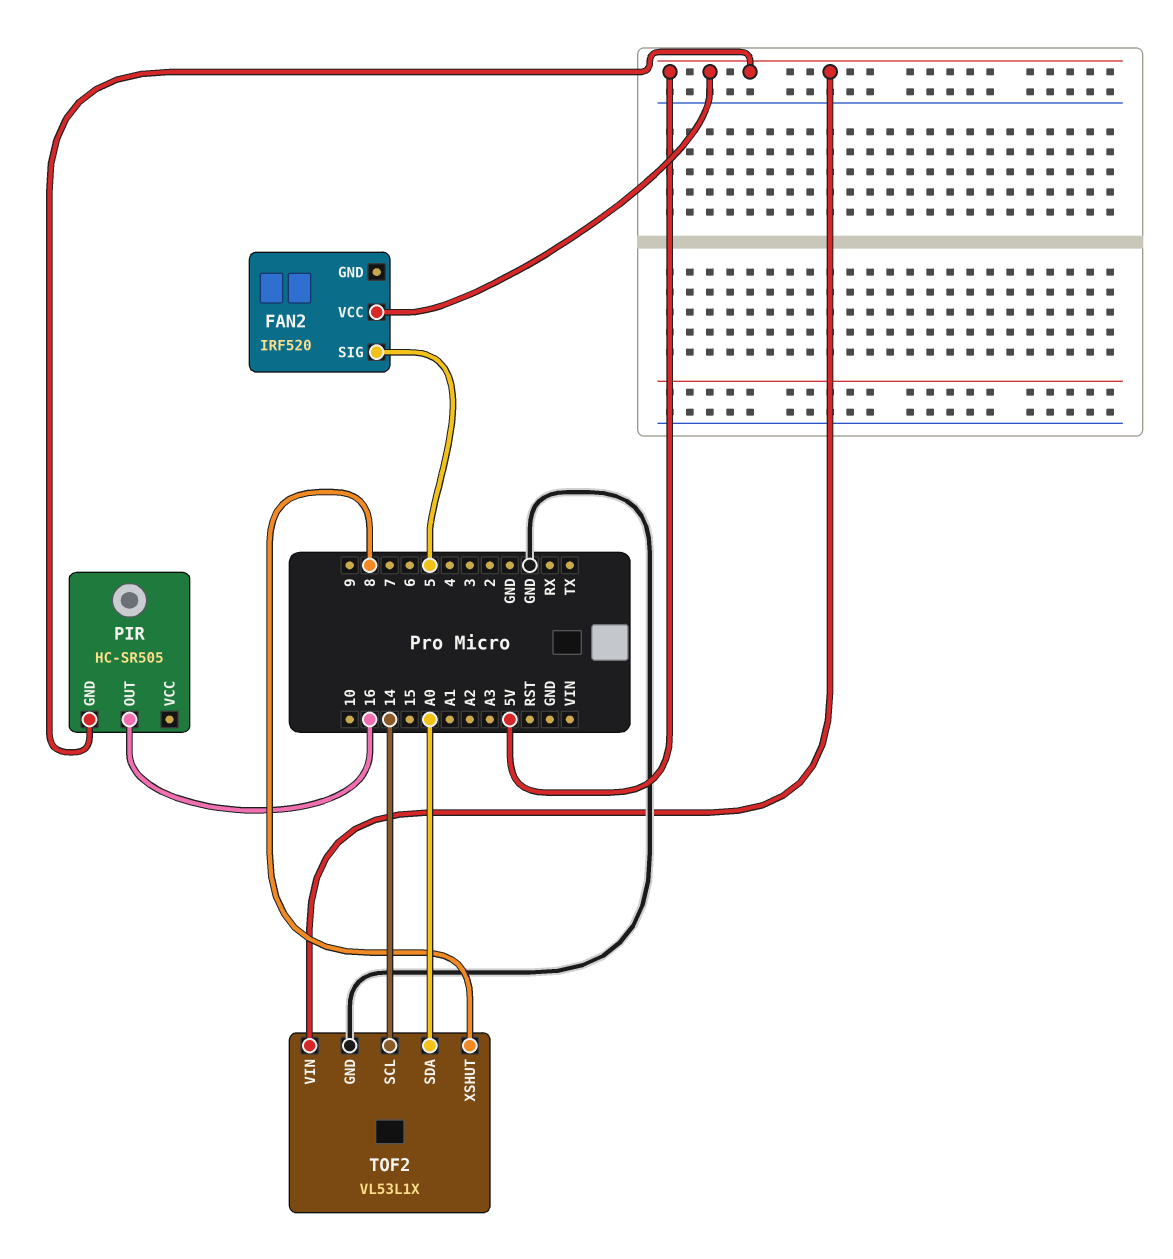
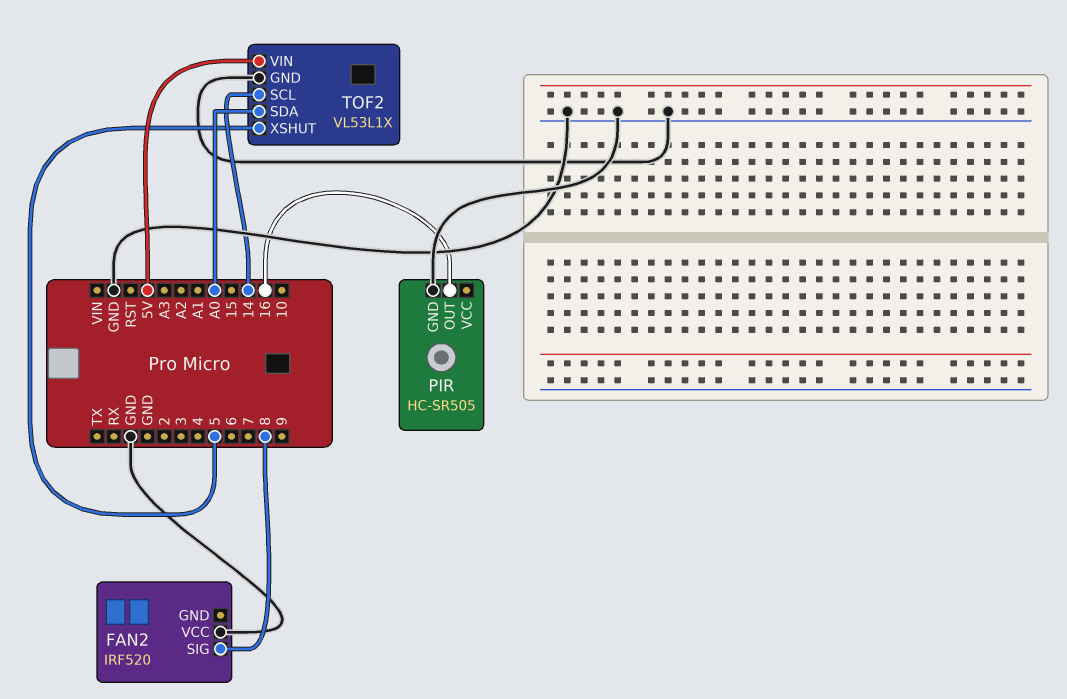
FAN2 pin SIG: 5 -> 8
FAN2 pin VCC: 5V -> GND
PIR pin GND: 5V -> GND
TOF2 pin XSHUT: 8 -> 5

